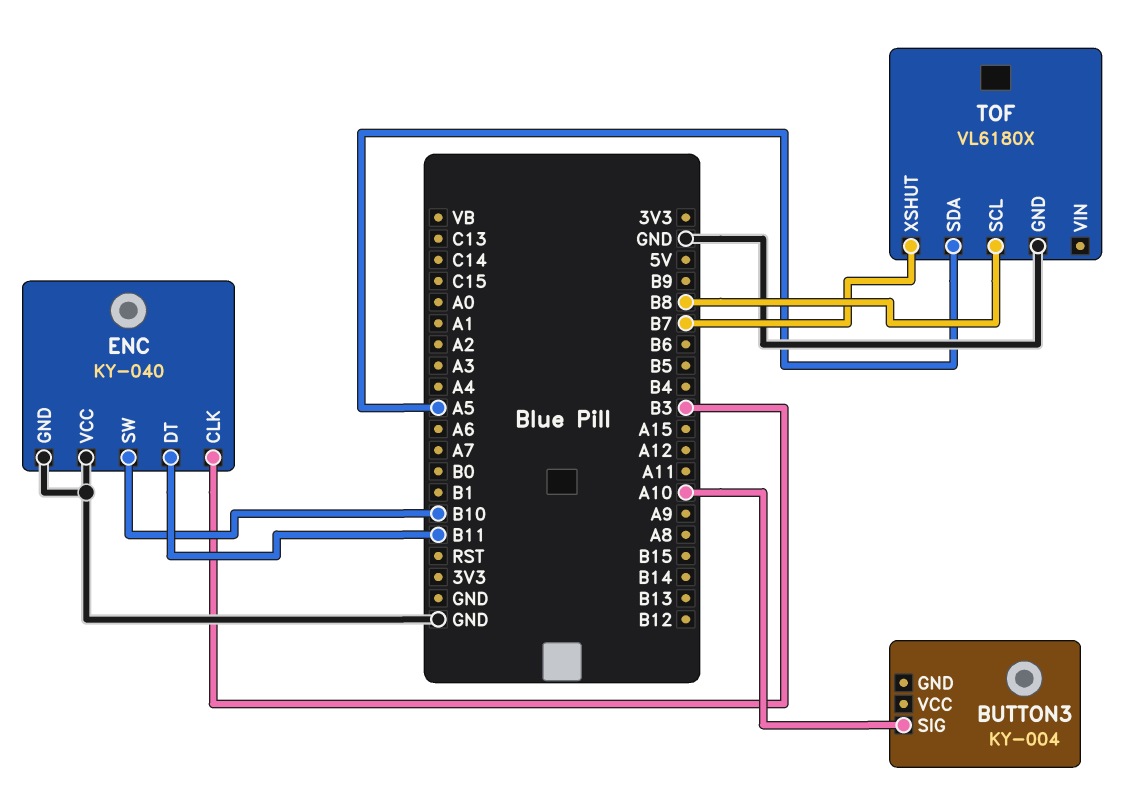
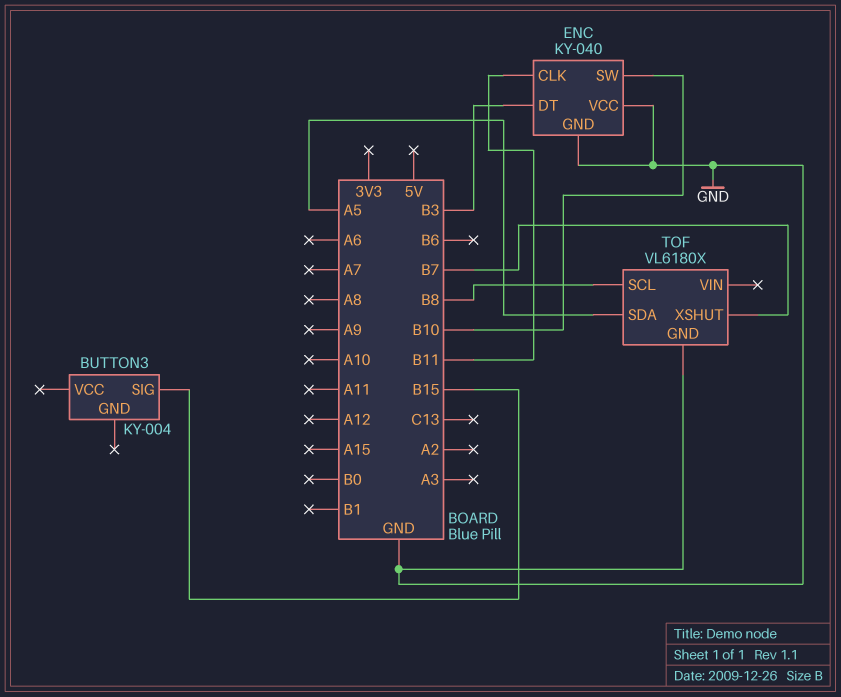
BUTTON3 pin SIG: A10 -> B15
ENC pin CLK: B3 -> B11
ENC pin DT: B11 -> B3

